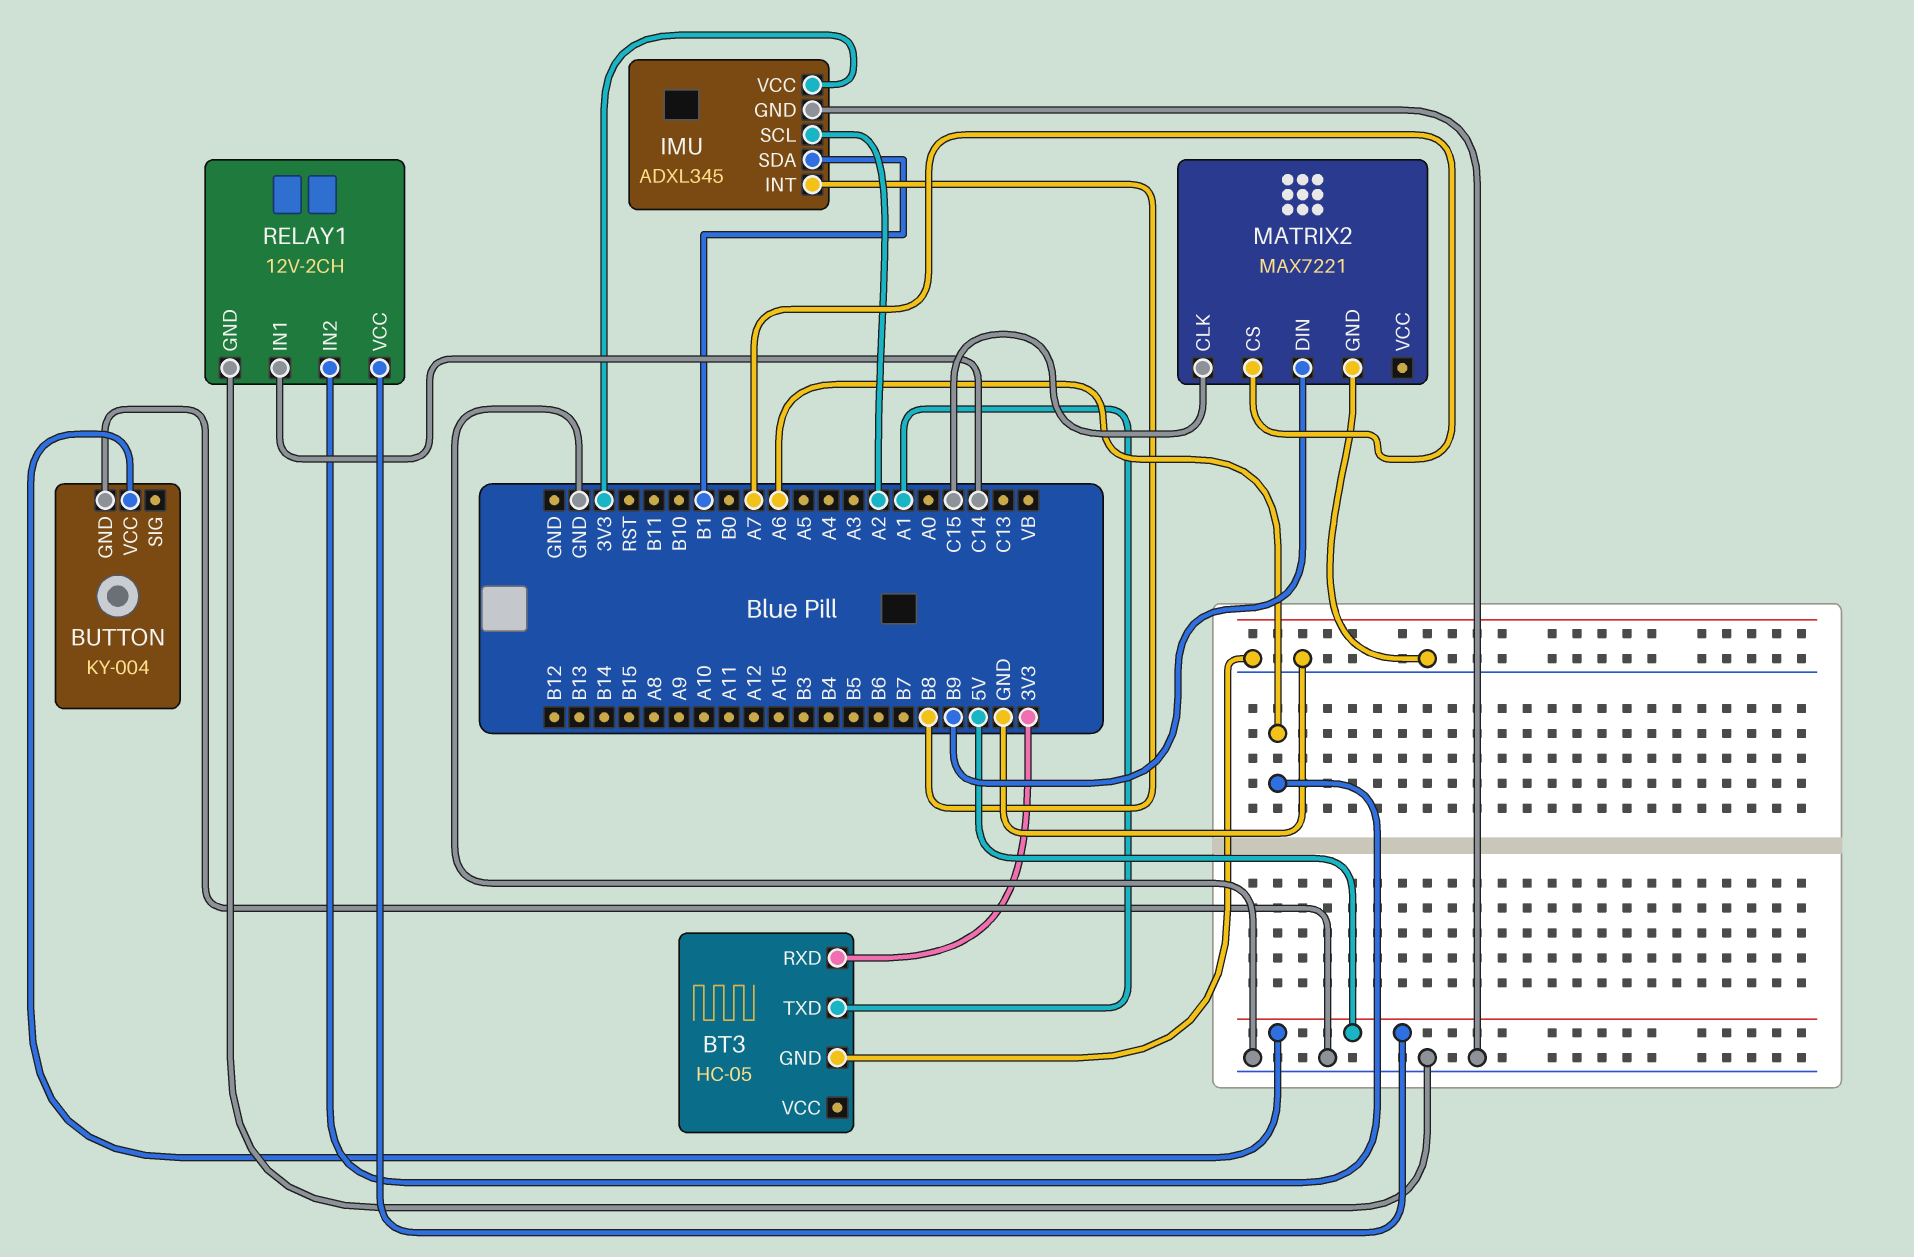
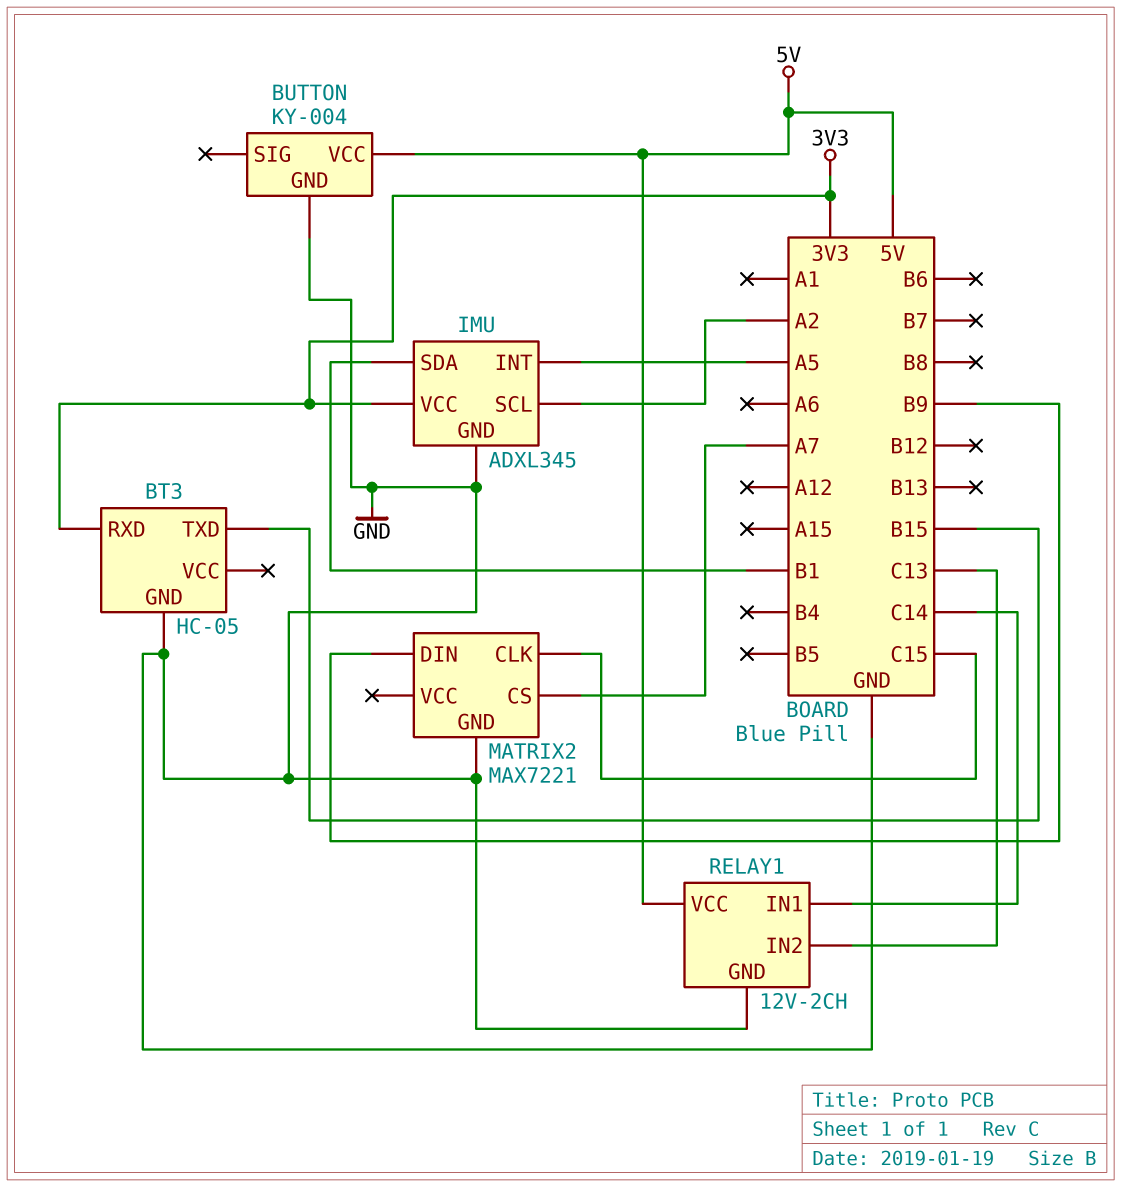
BT3 pin TXD: A1 -> B15
IMU pin INT: B8 -> A5
RELAY1 pin IN2: A6 -> C13

